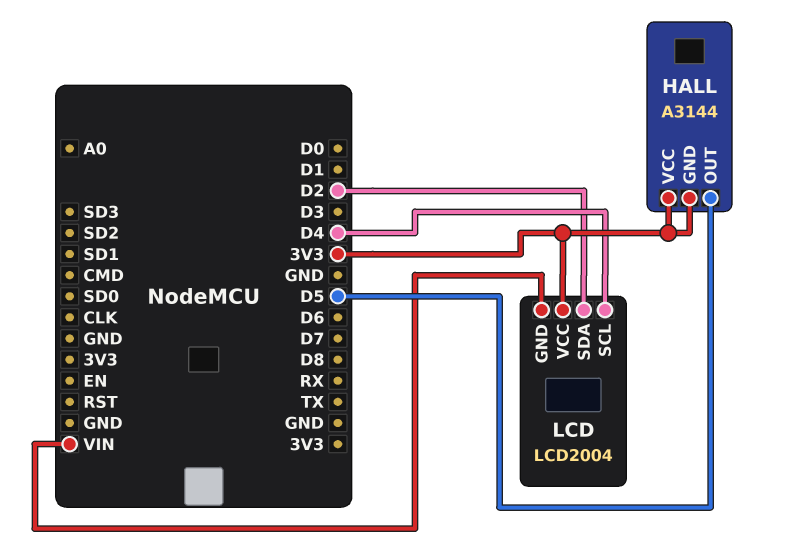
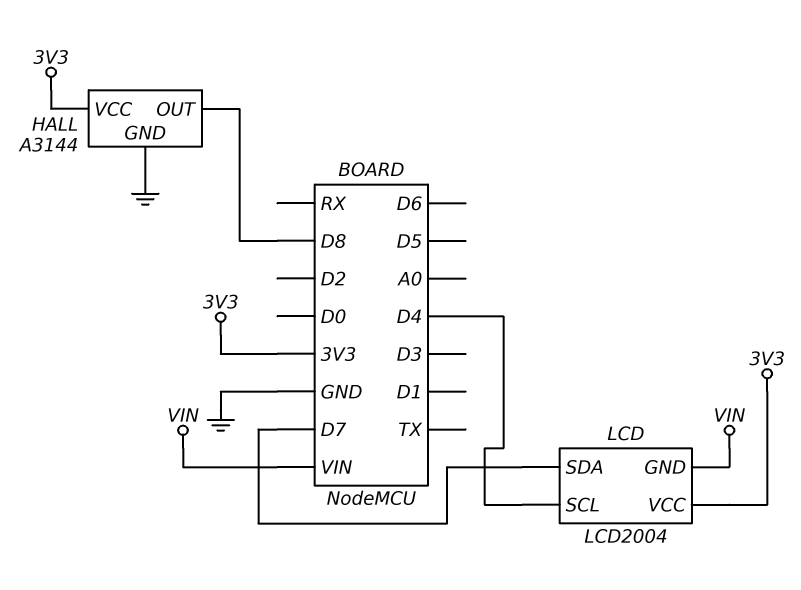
HALL pin GND: 3V3 -> GND
HALL pin OUT: D5 -> D8
LCD pin SDA: D2 -> D7

